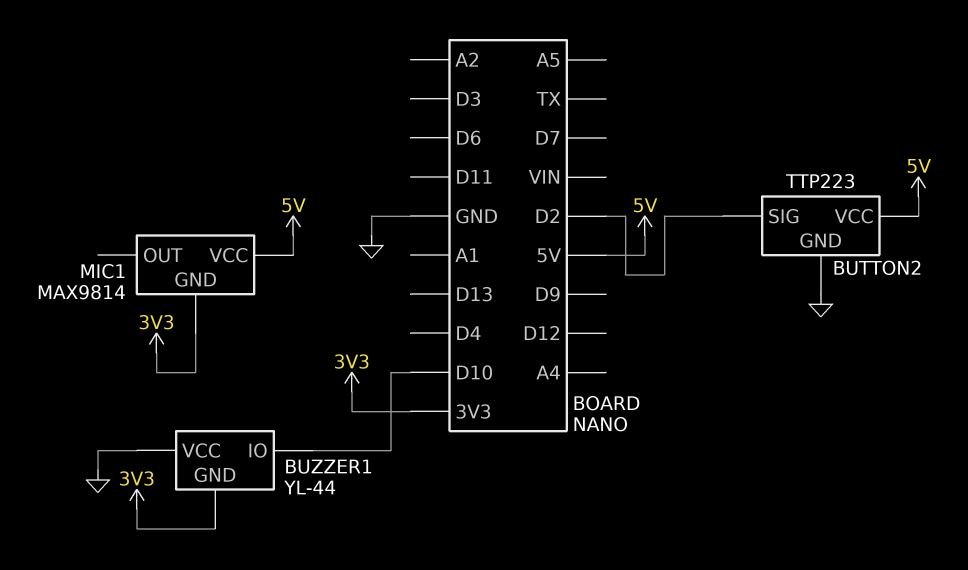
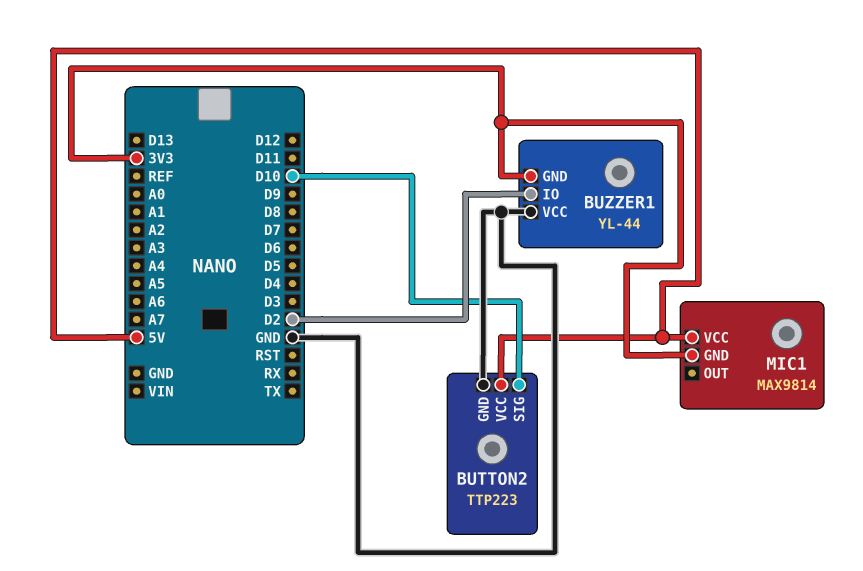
BUTTON2 pin SIG: D2 -> D10
BUZZER1 pin IO: D10 -> D2

